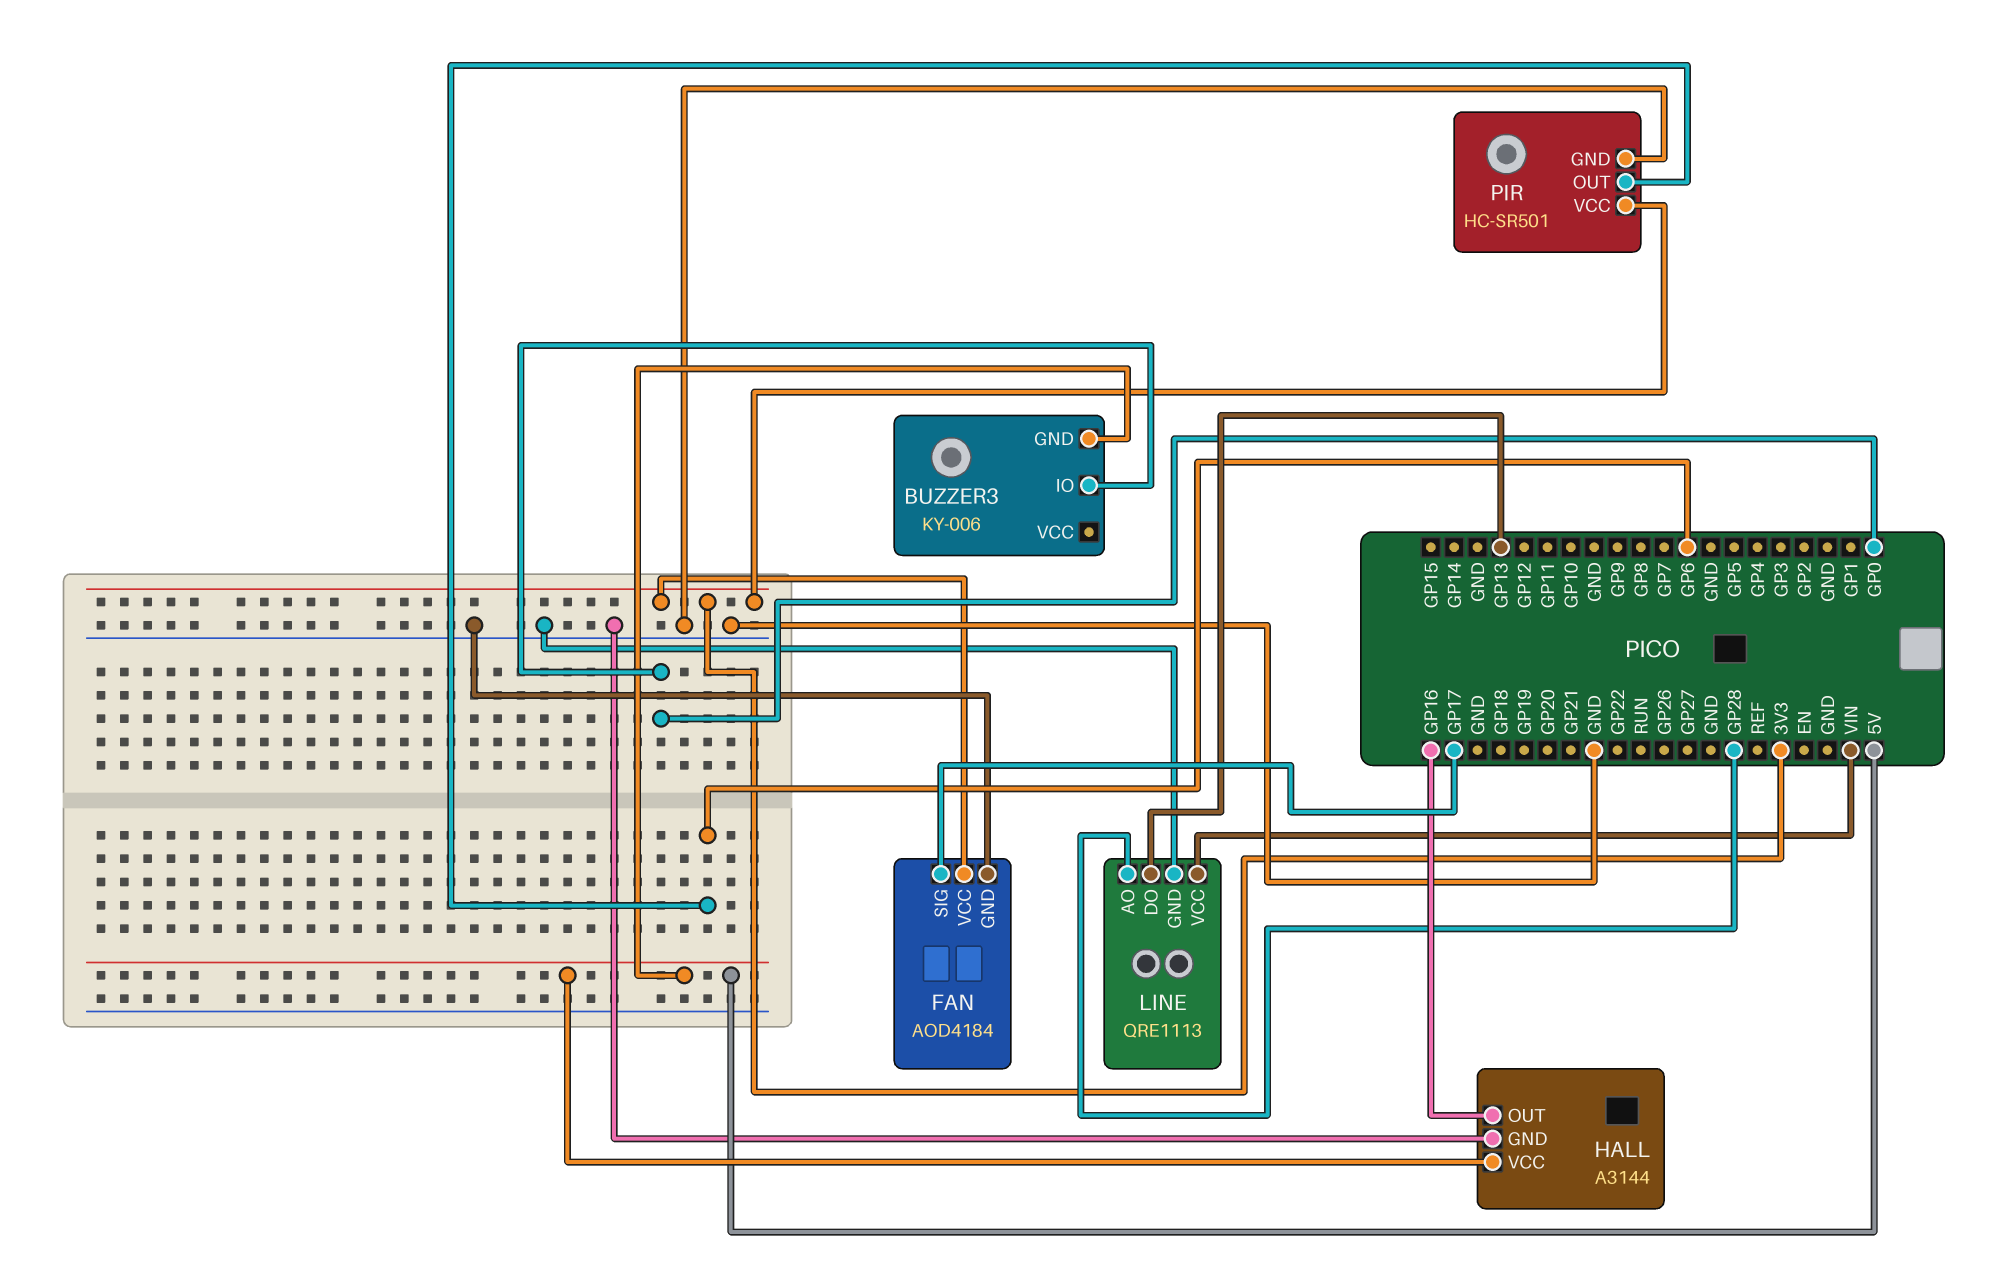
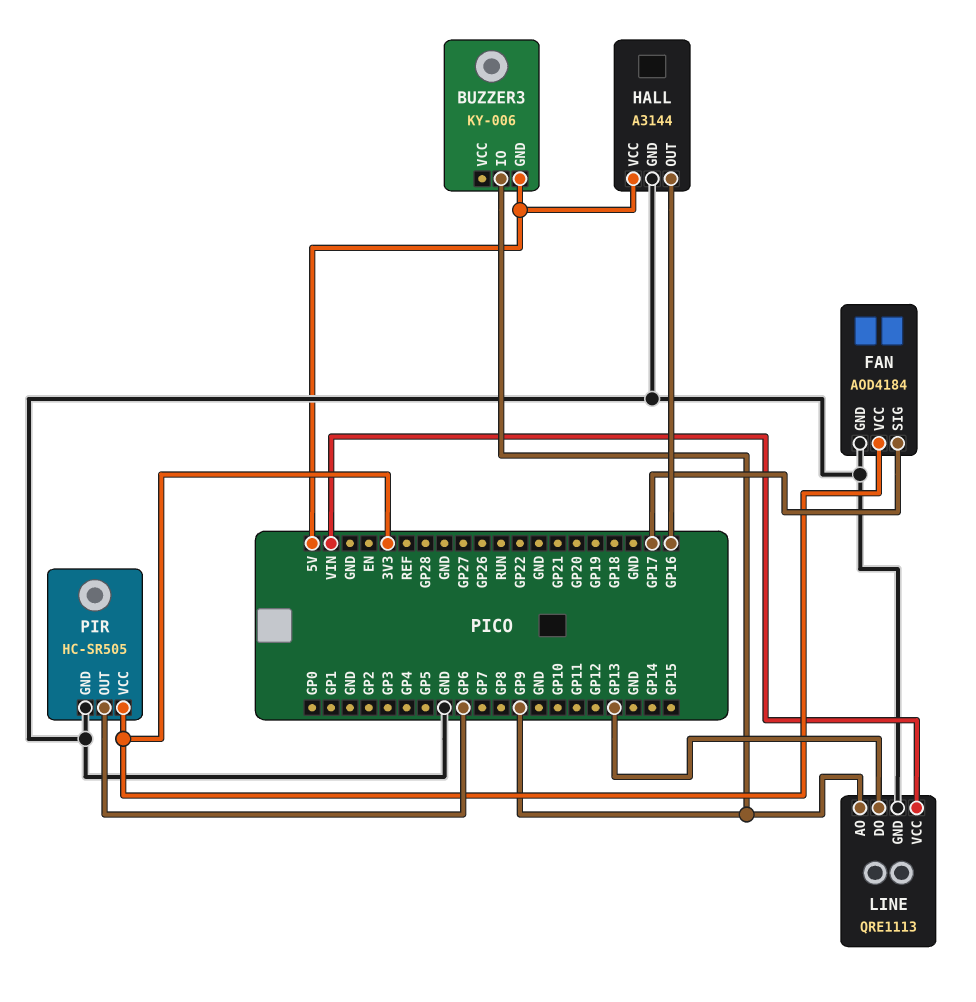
BUZZER3 pin IO: GP0 -> GP9
LINE pin AO: GP28 -> GP9
PIR: HC-SR501 -> HC-SR505

